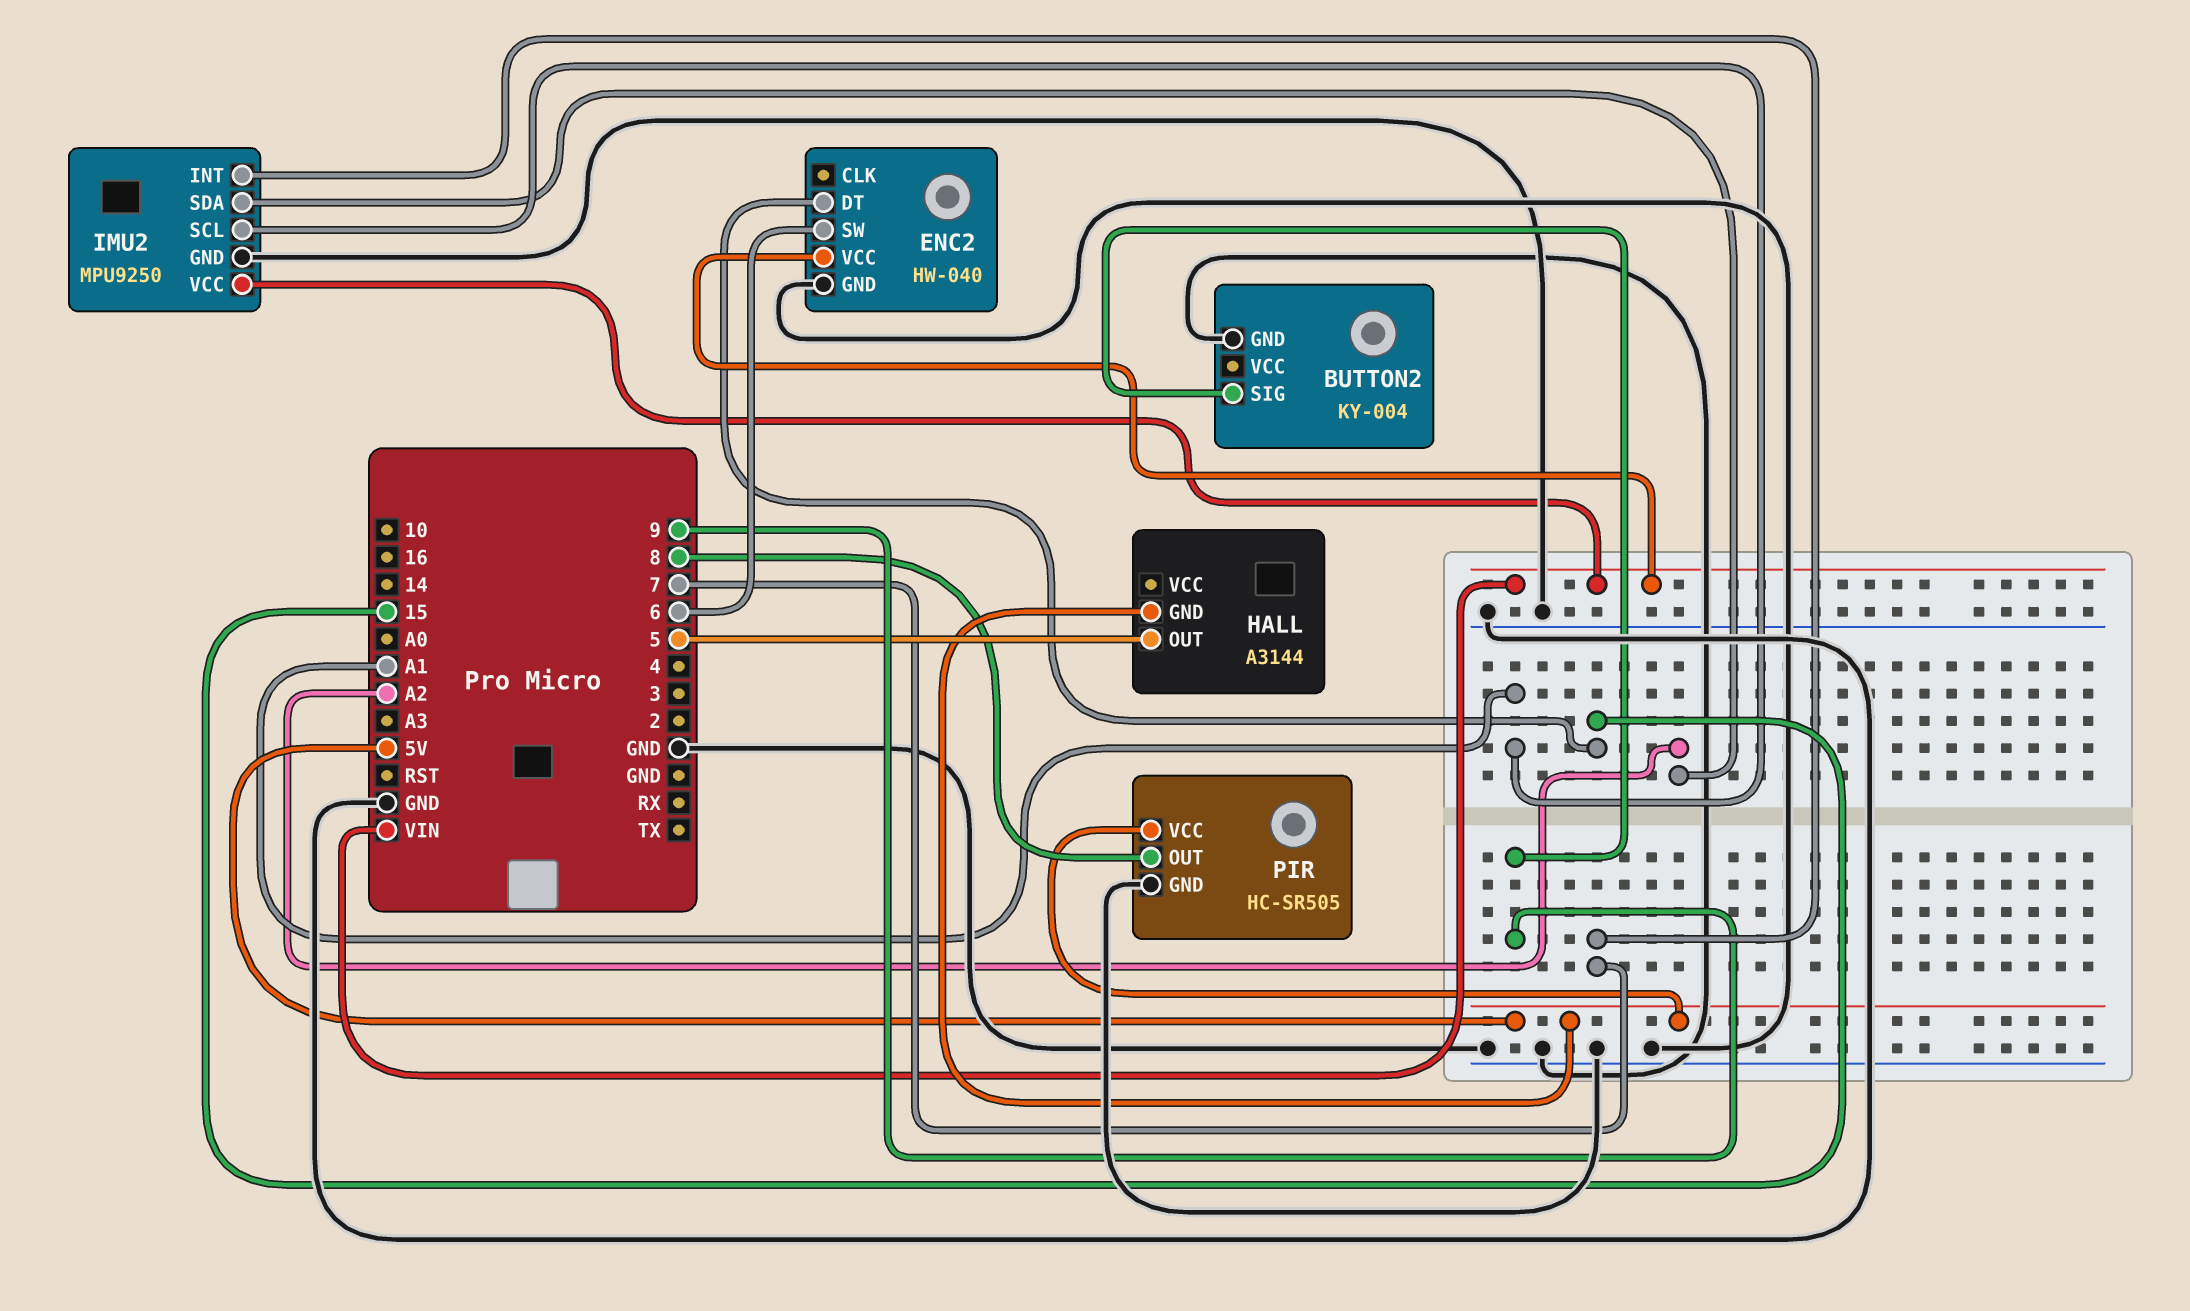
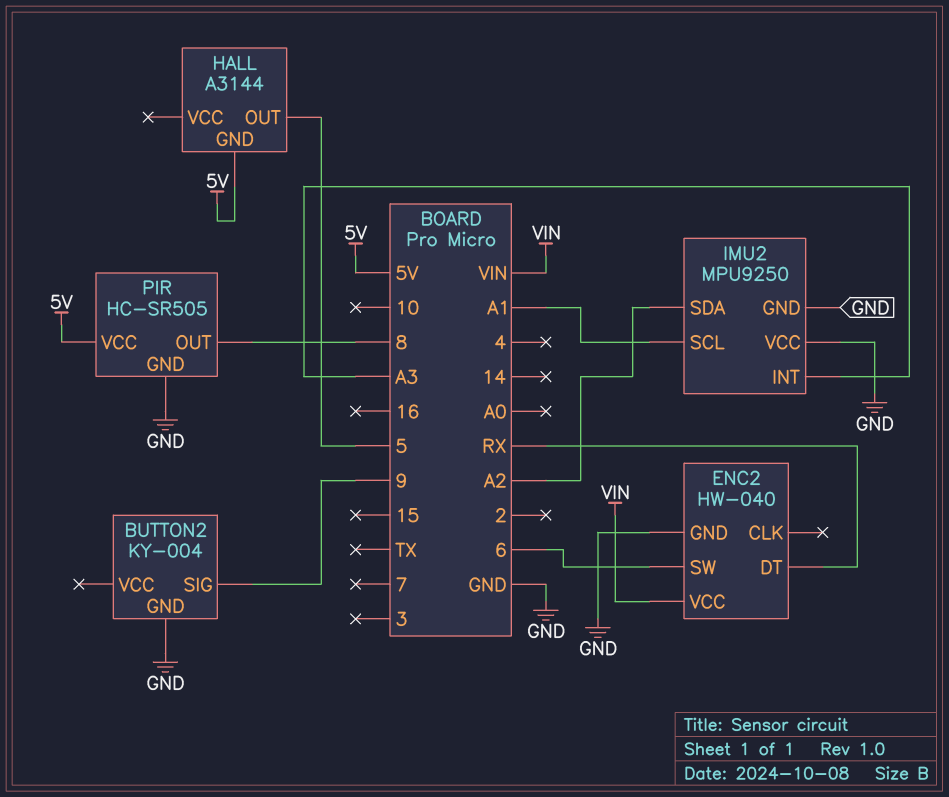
ENC2 pin DT: 15 -> RX
IMU2 pin INT: 7 -> A3
IMU2 pin VCC: VIN -> GND

